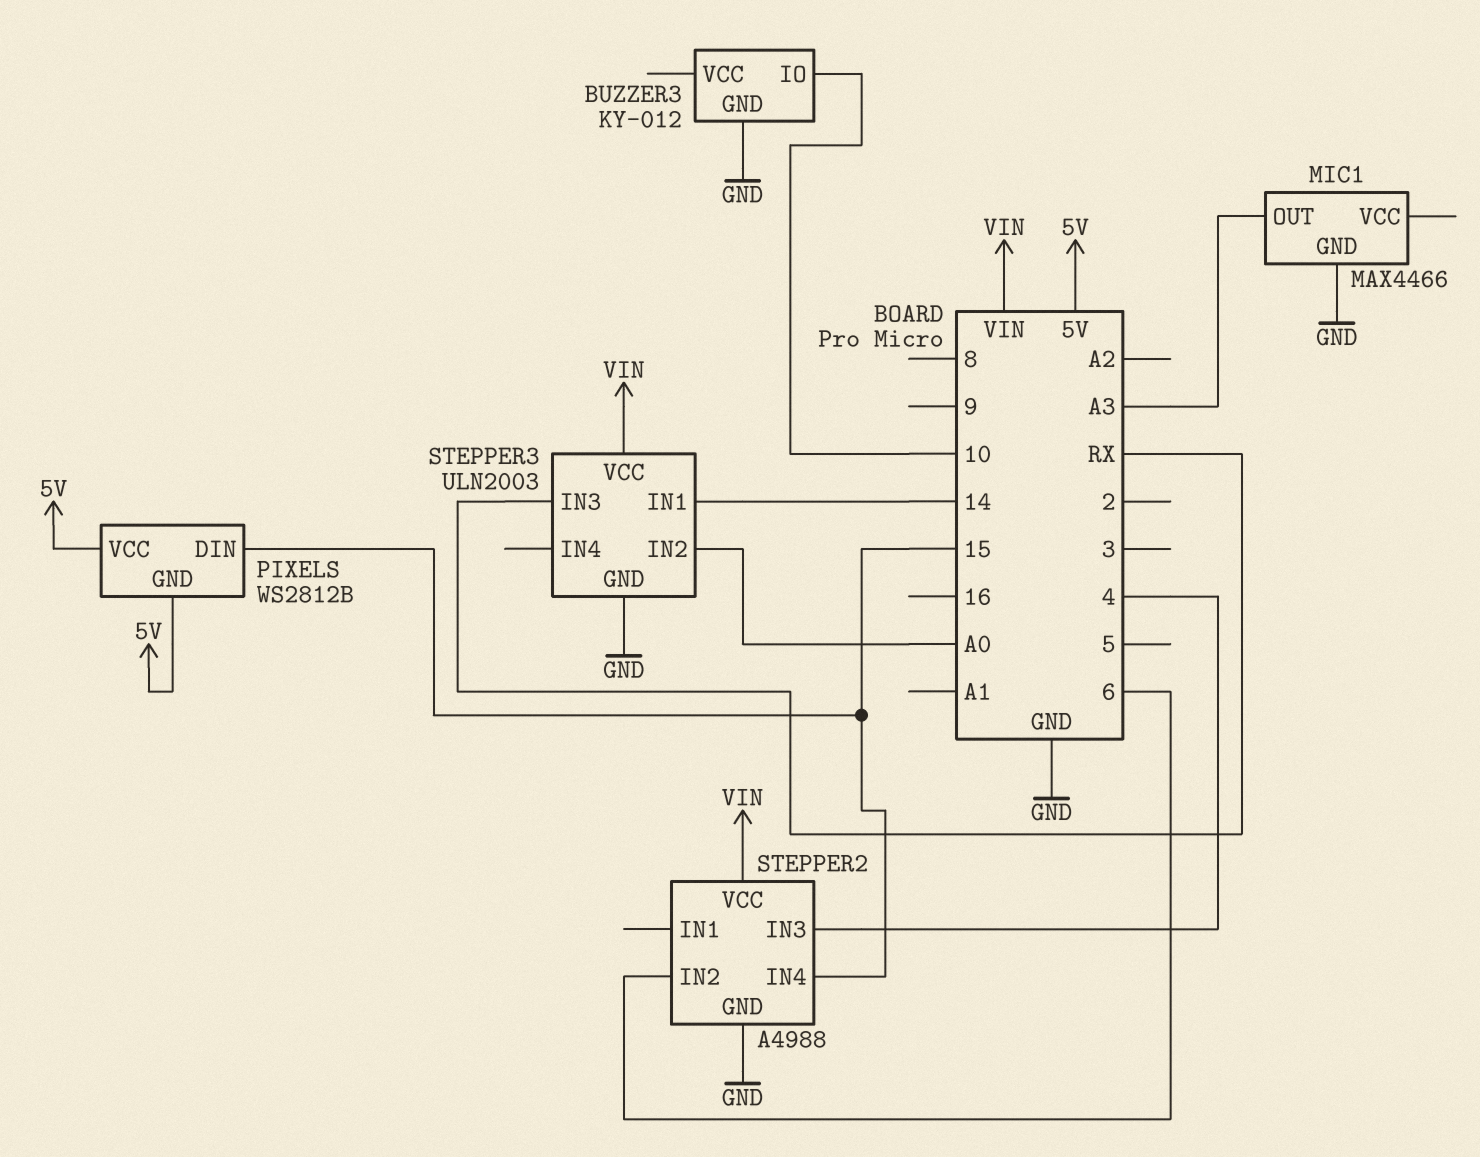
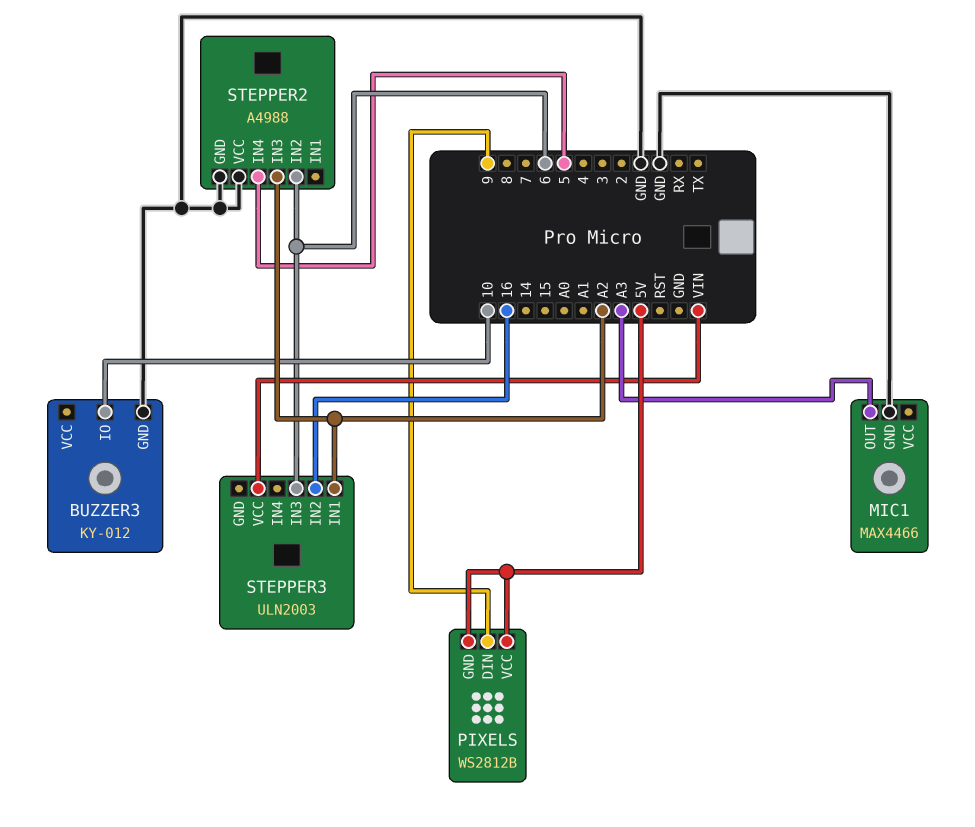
PIXELS pin DIN: 15 -> 9
STEPPER2 pin IN3: 4 -> A2
STEPPER2 pin IN4: 15 -> 5
STEPPER2 pin VCC: VIN -> GND
STEPPER3 pin GND: GND -> none
STEPPER3 pin IN1: 14 -> A2
STEPPER3 pin IN2: A0 -> 16
STEPPER3 pin IN3: RX -> 6

